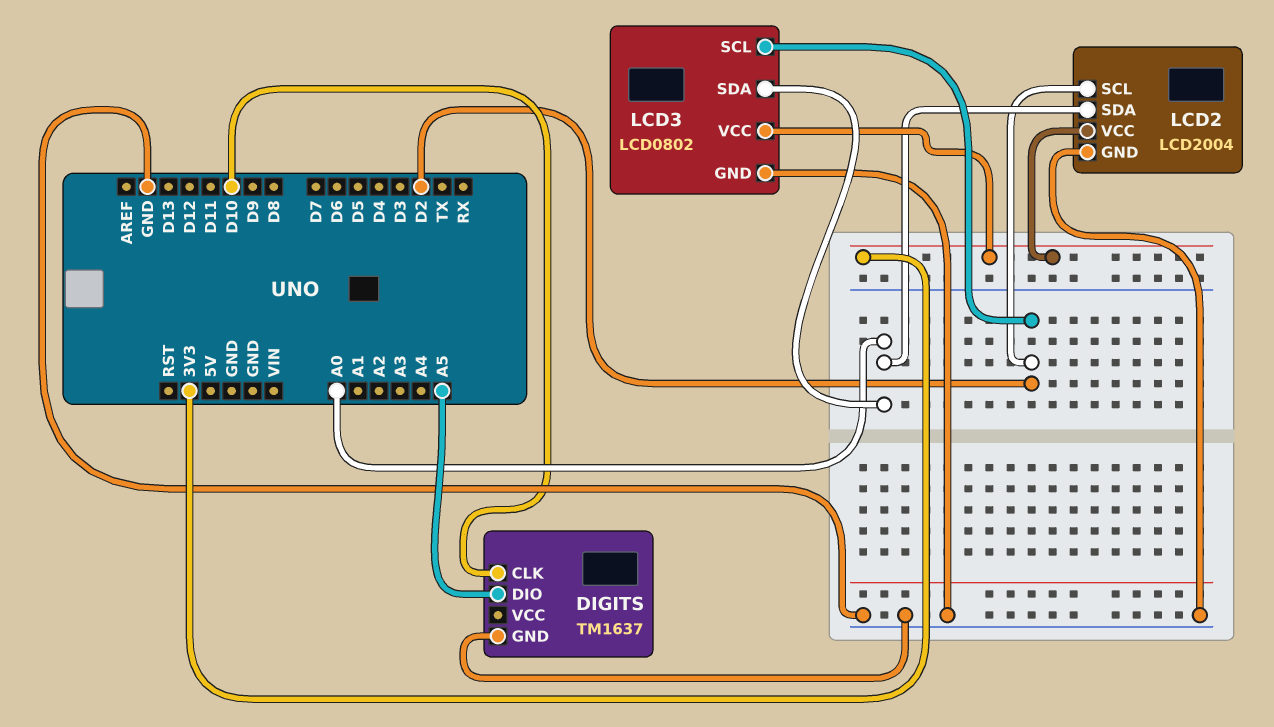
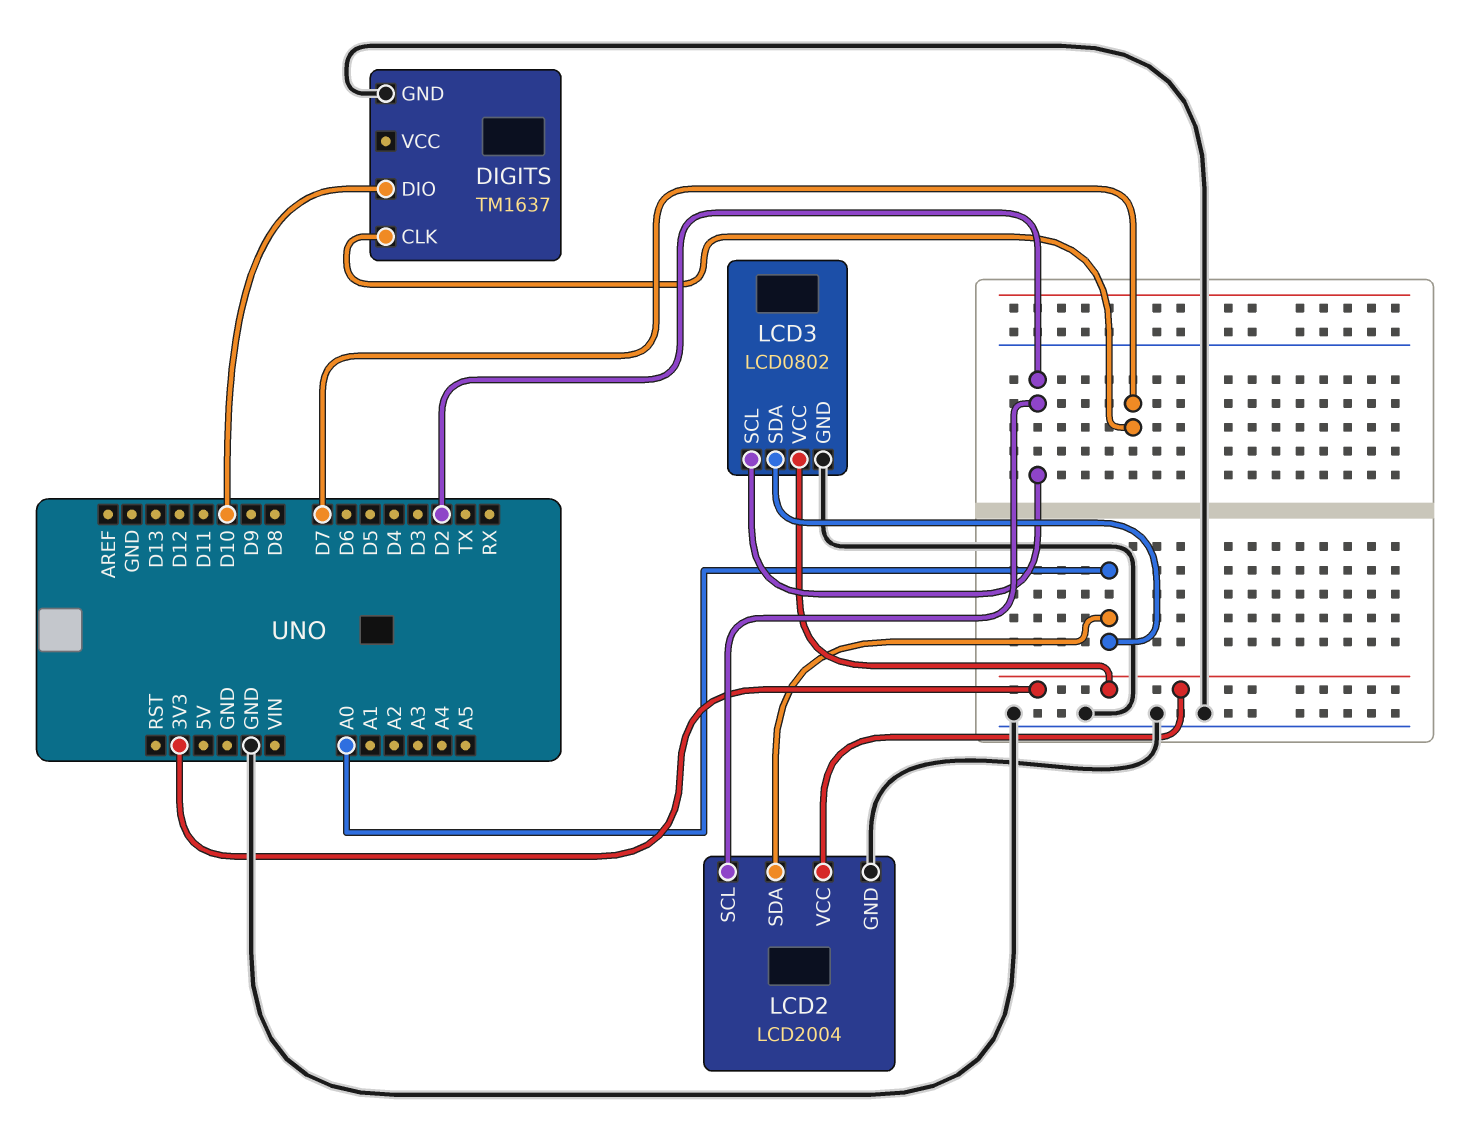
DIGITS pin CLK: D10 -> D7
DIGITS pin DIO: A5 -> D10

